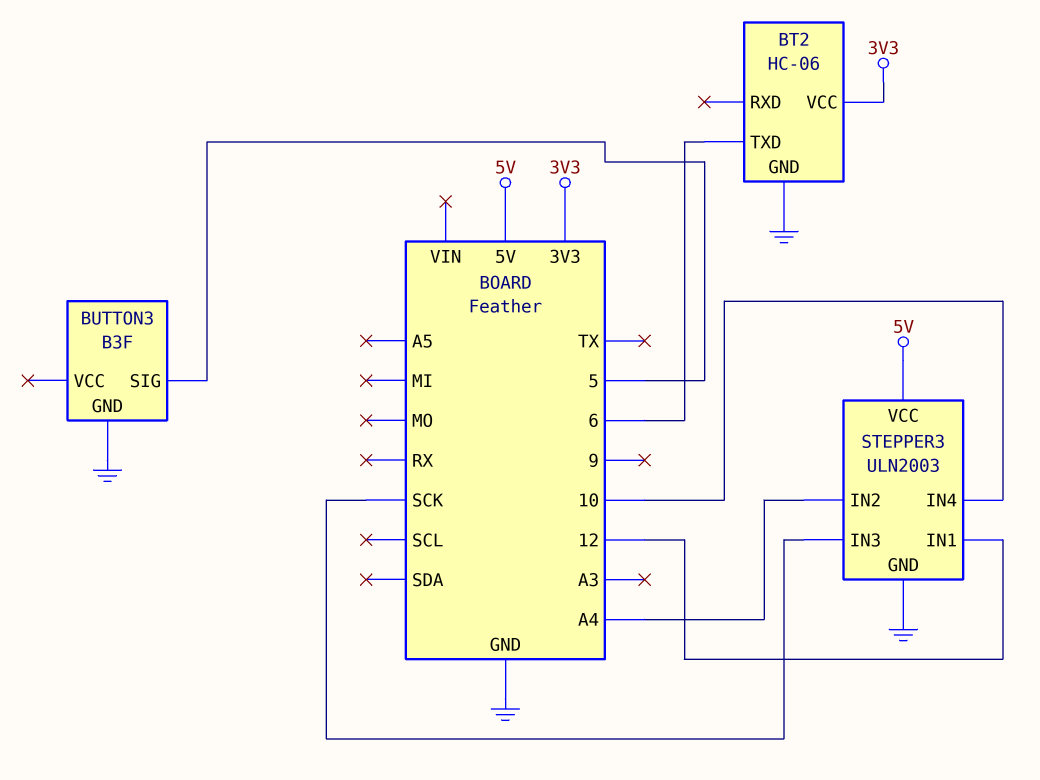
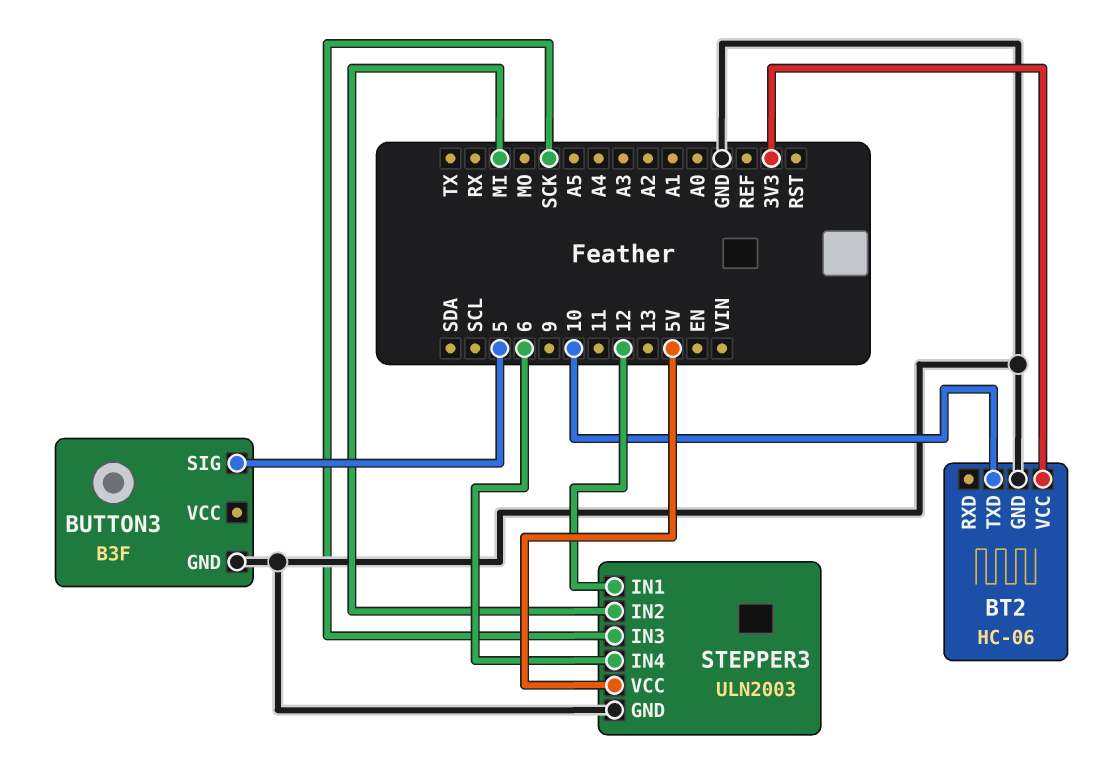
BT2 pin TXD: 6 -> 10
STEPPER3 pin IN2: A4 -> MI
STEPPER3 pin IN4: 10 -> 6

